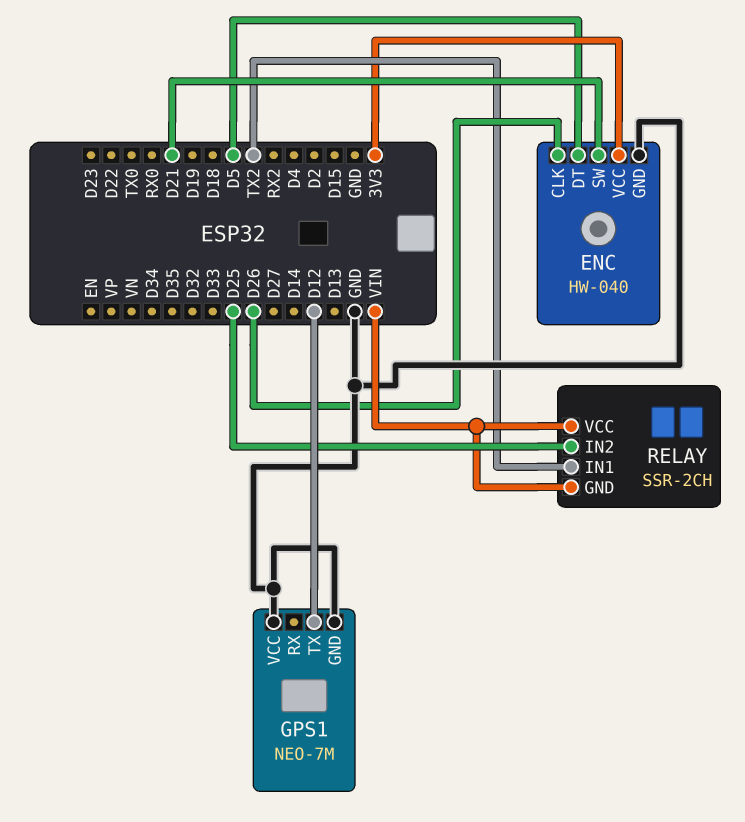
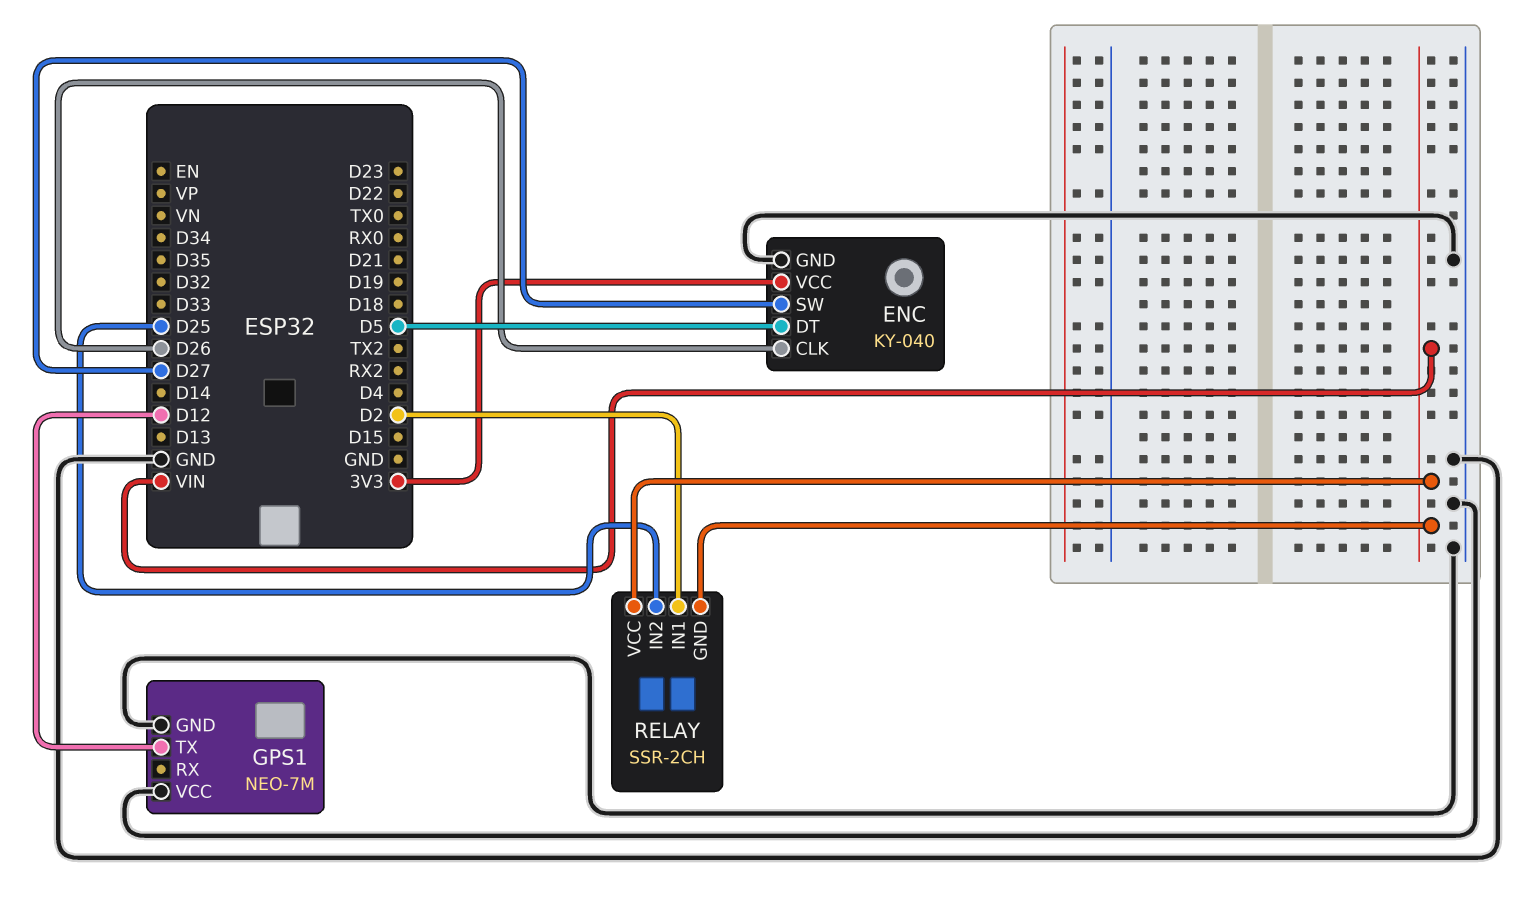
ENC: HW-040 -> KY-040
ENC pin SW: D21 -> D27
RELAY pin IN1: TX2 -> D2

